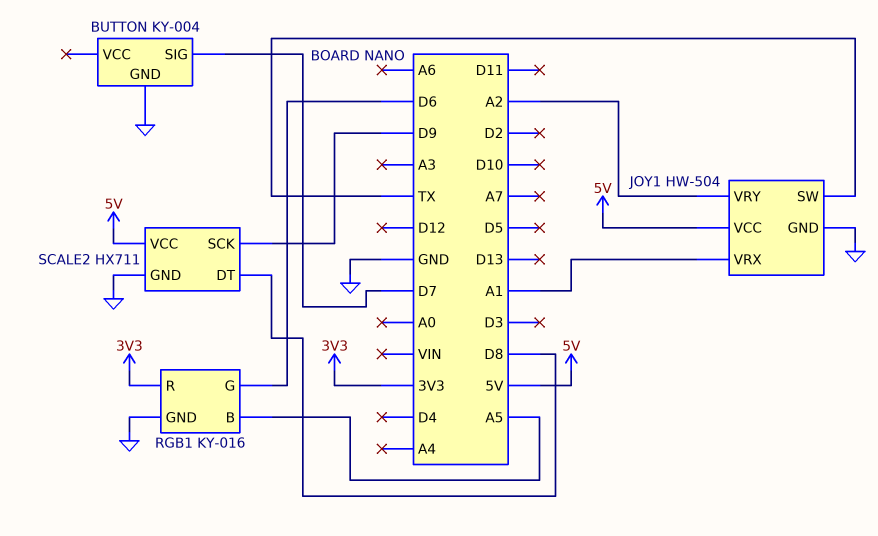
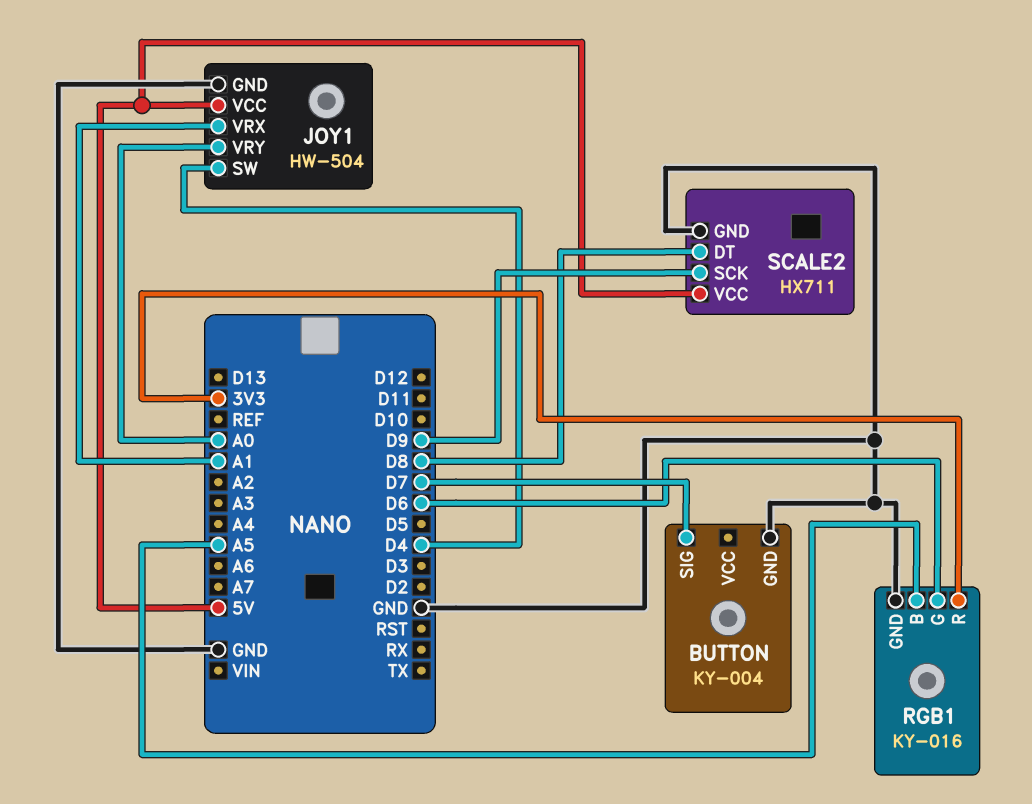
JOY1 pin SW: TX -> D4
JOY1 pin VRY: A2 -> A0

